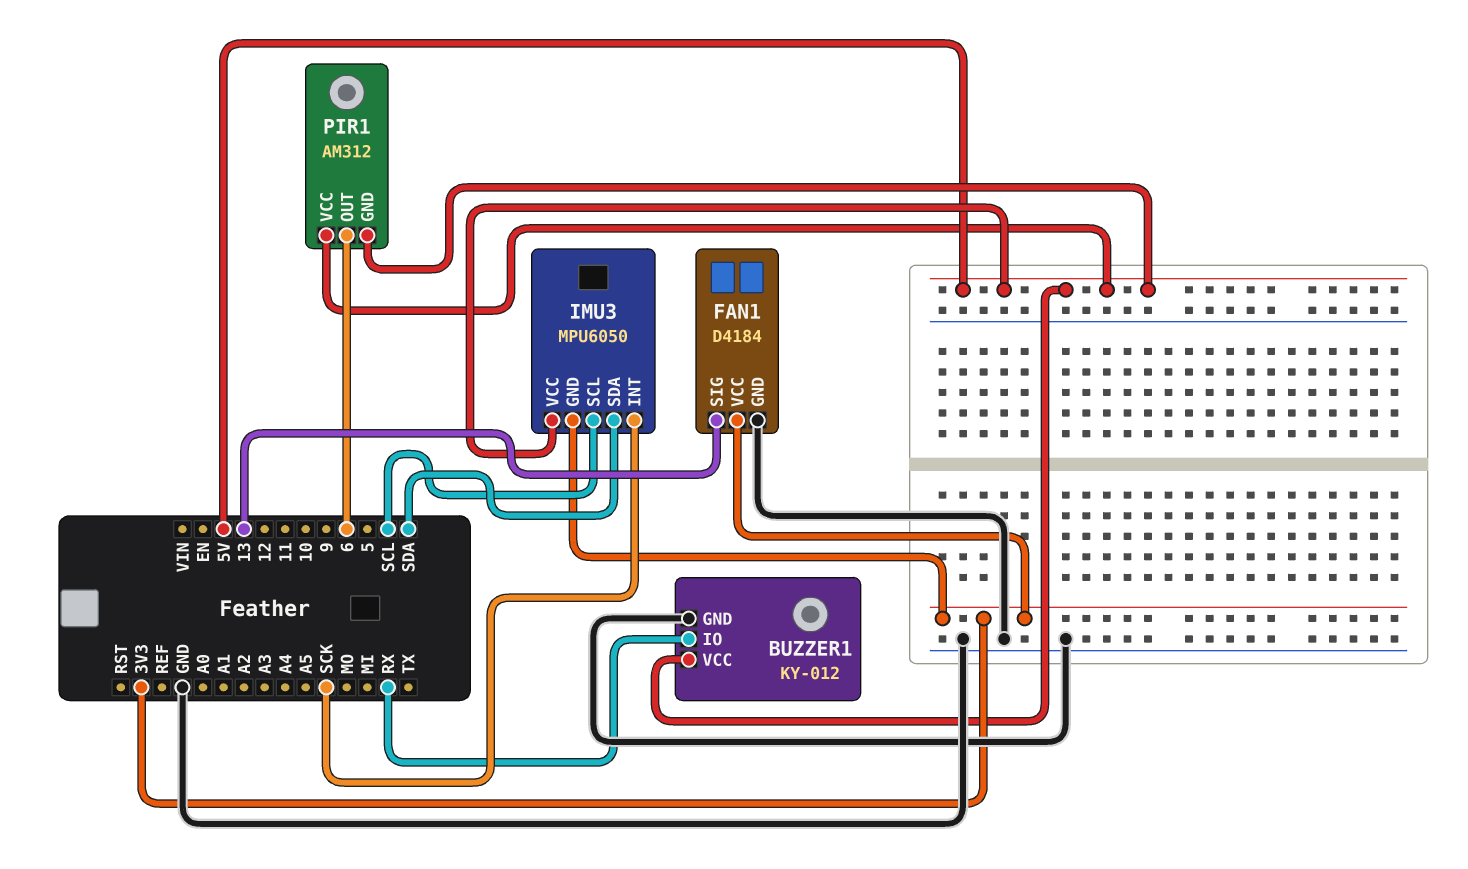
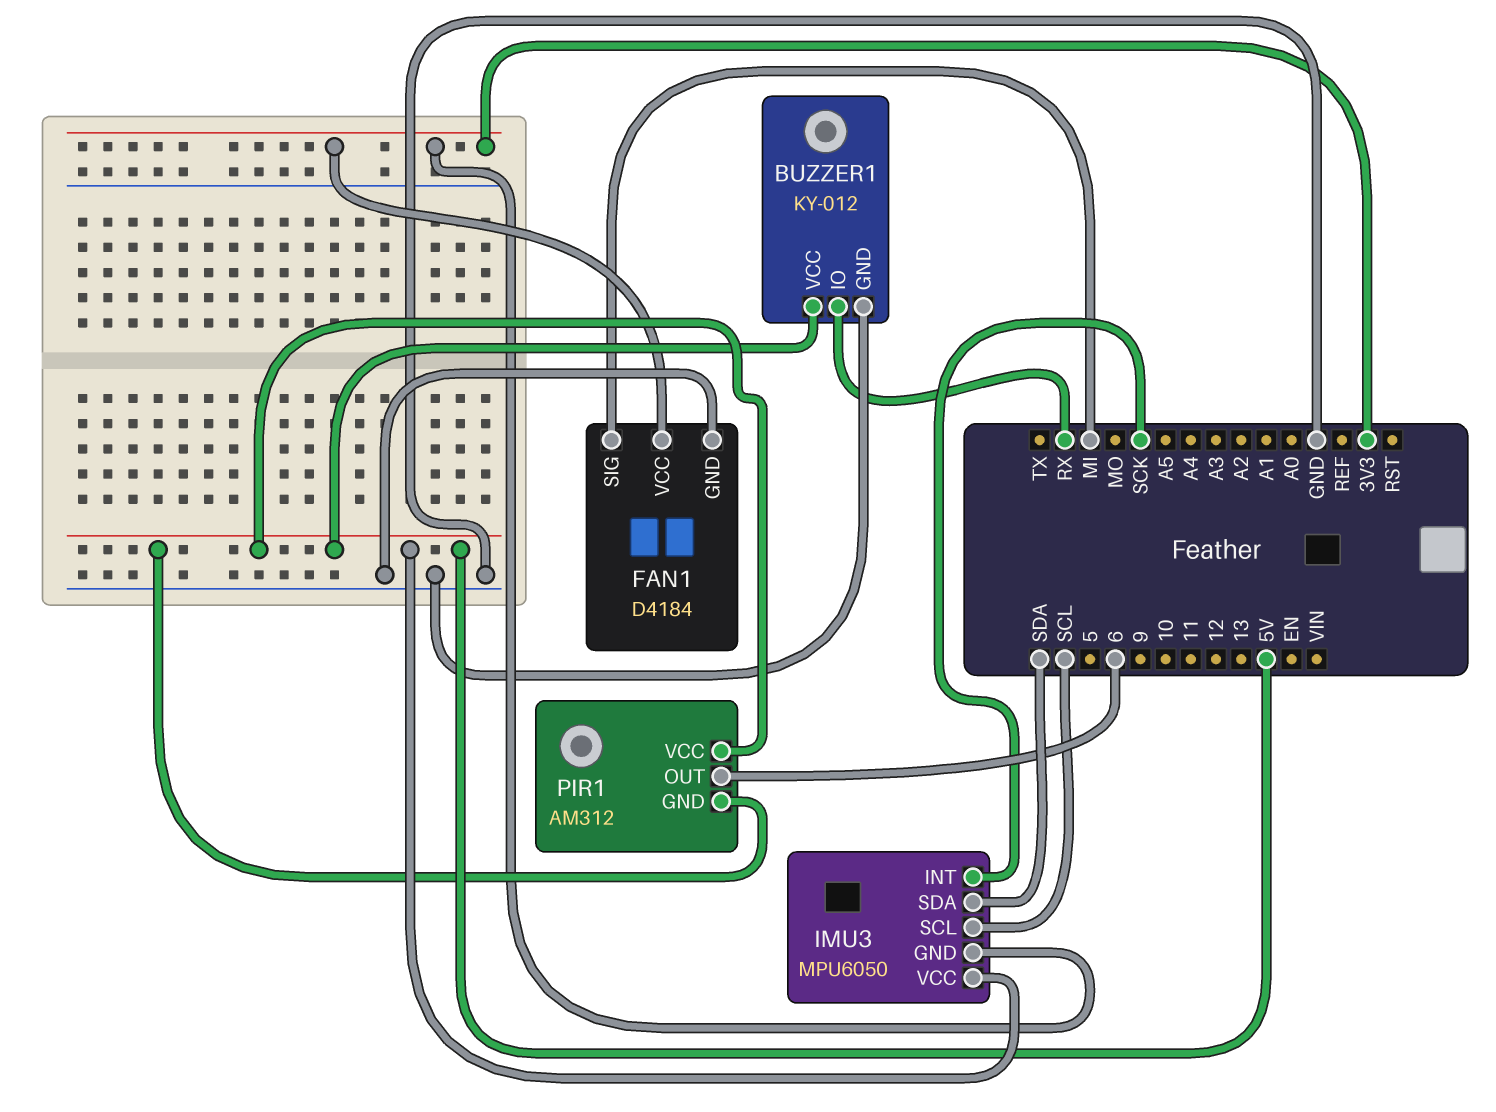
FAN1 pin SIG: 13 -> MI

